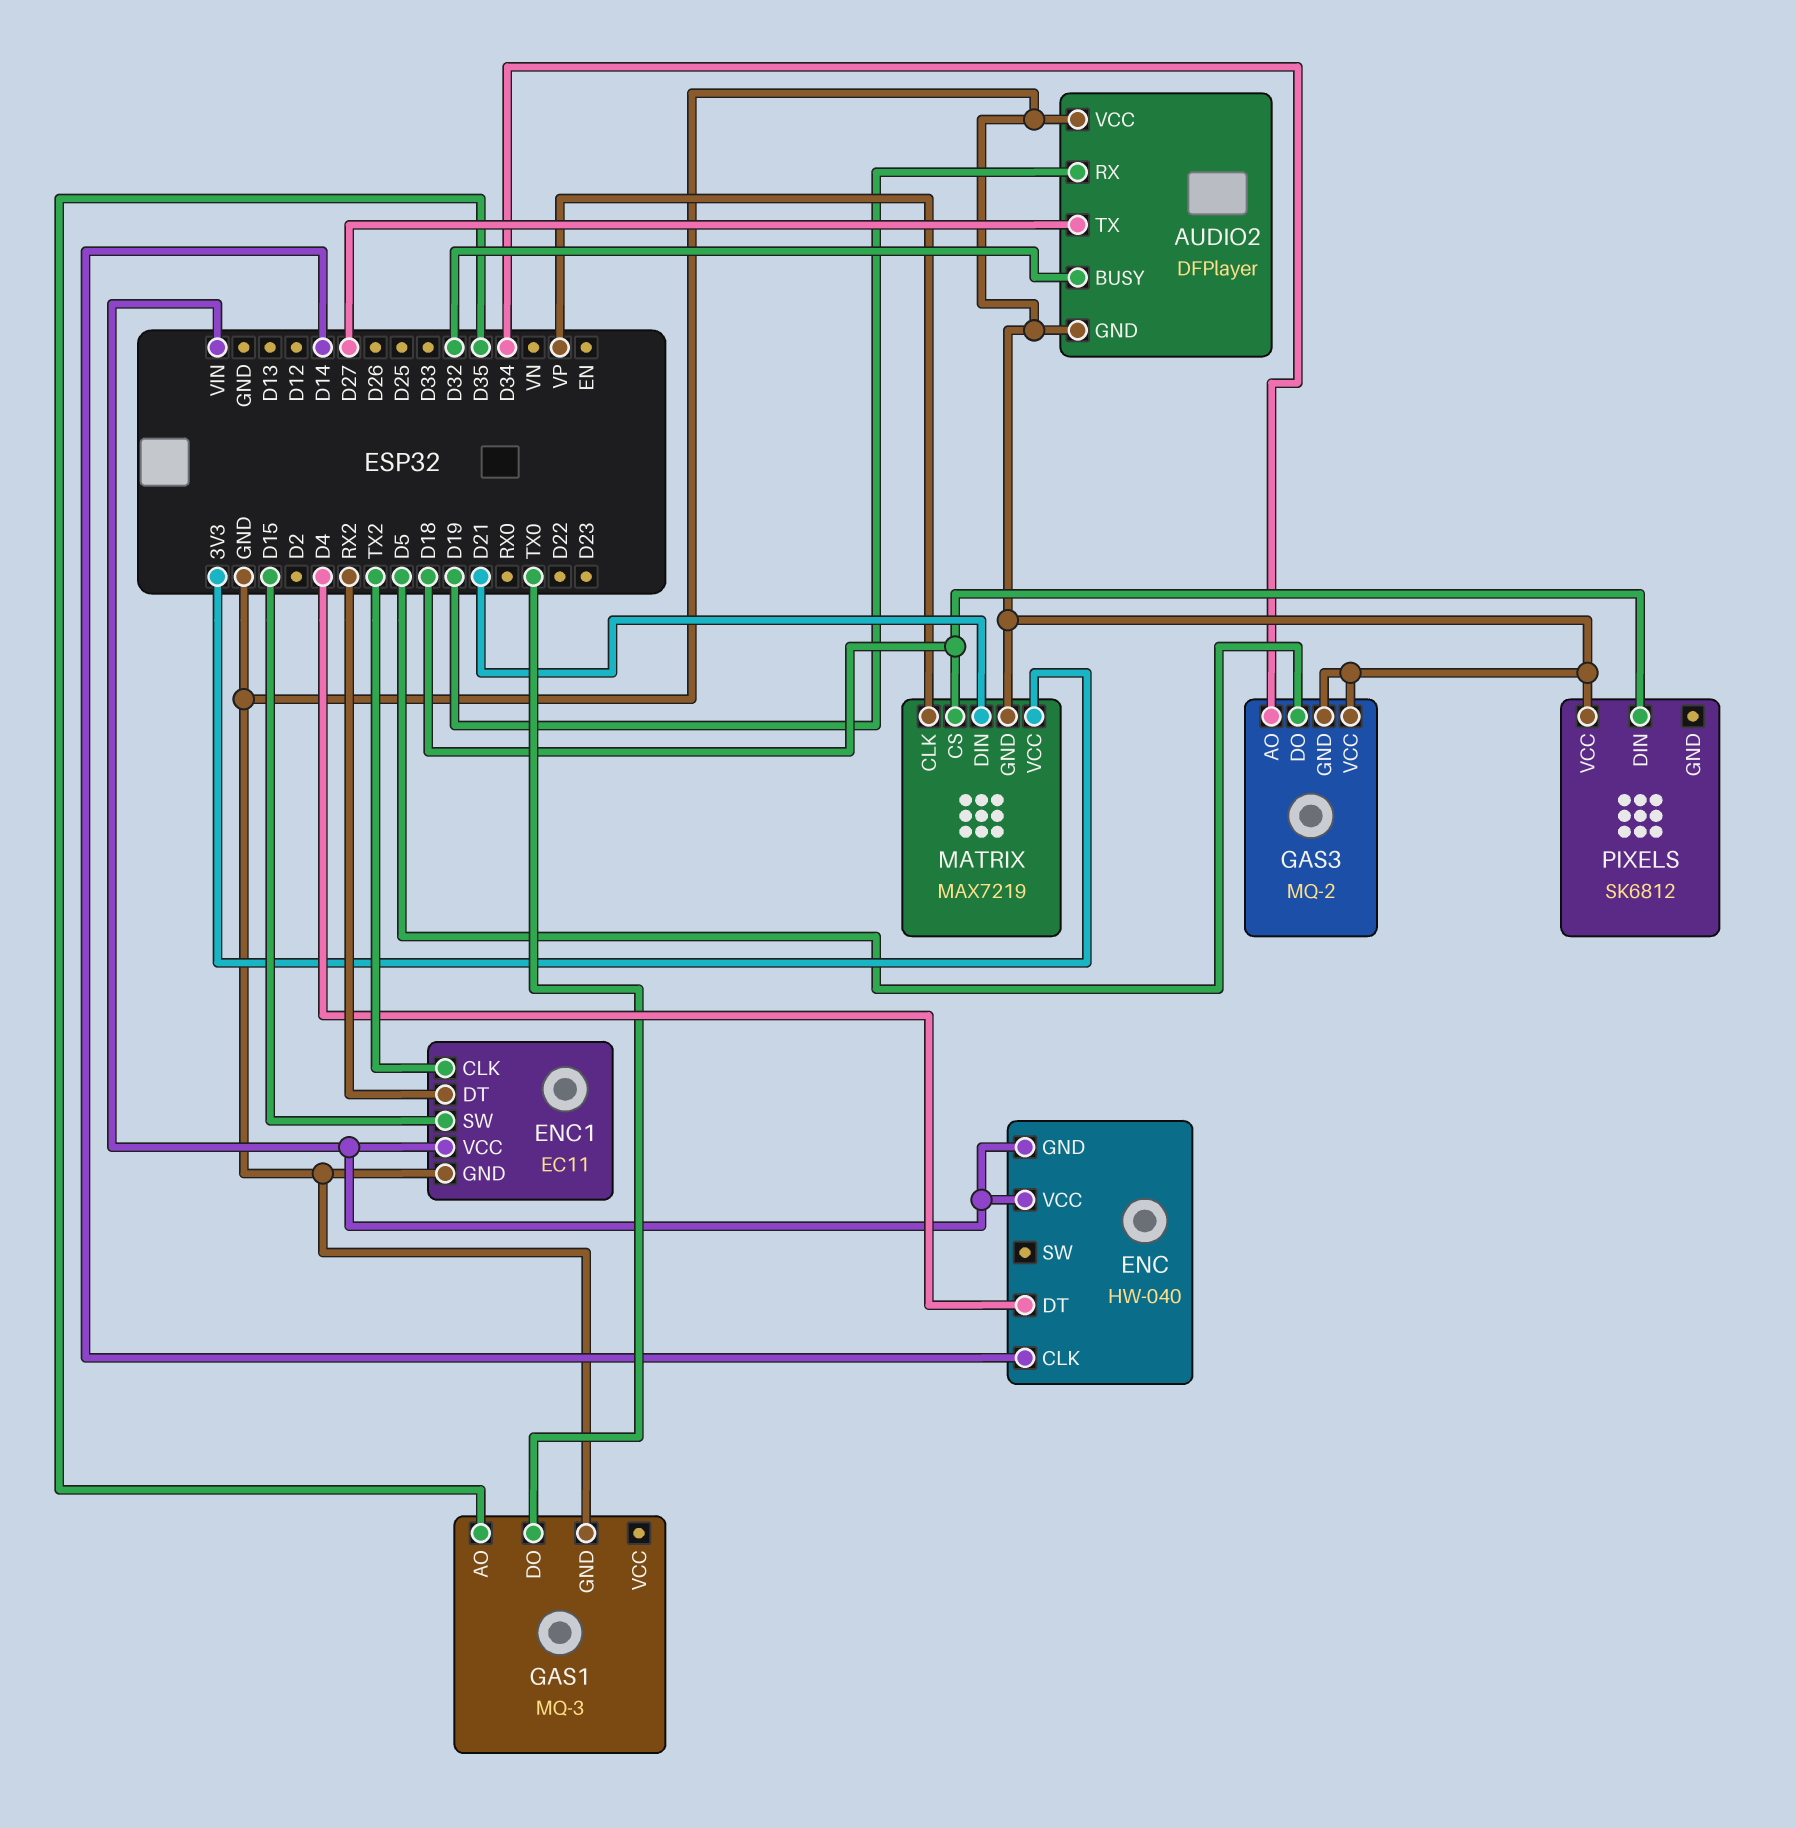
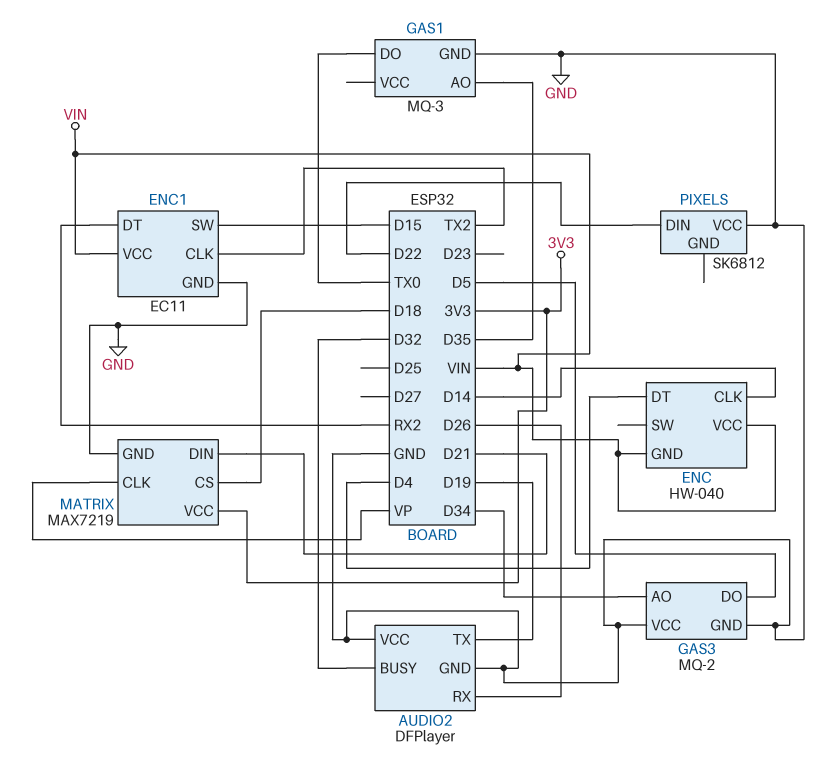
AUDIO2 pin RX: D19 -> D26
AUDIO2 pin TX: D27 -> D19
PIXELS pin DIN: D18 -> D22

